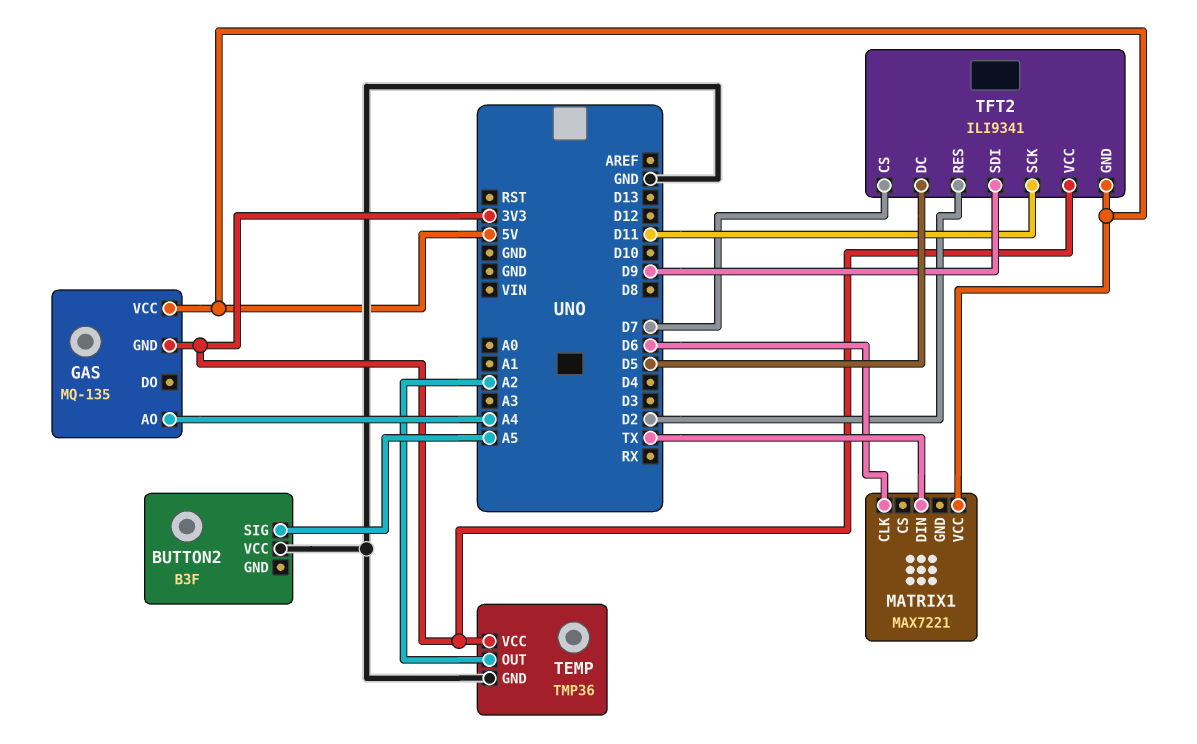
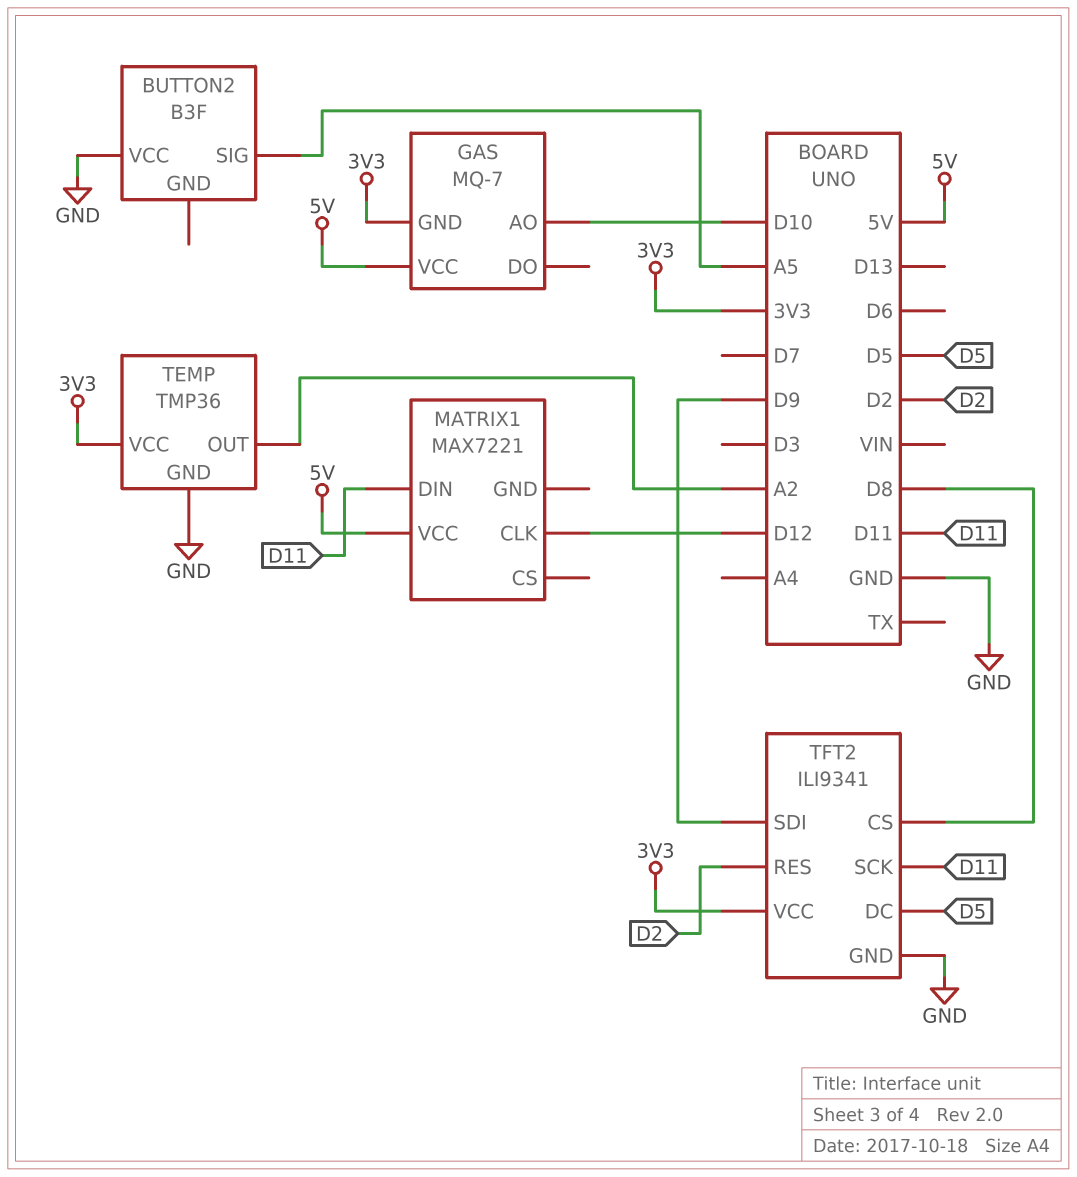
GAS: MQ-135 -> MQ-7
GAS pin AO: A4 -> D10
MATRIX1 pin CLK: D6 -> D12
MATRIX1 pin DIN: TX -> D11
TFT2 pin CS: D7 -> D8
TFT2 pin GND: 5V -> GND

